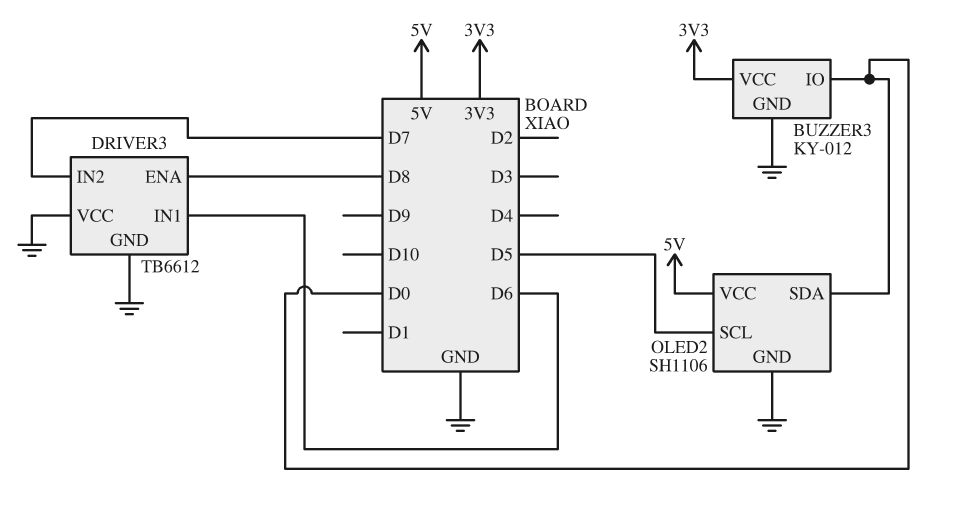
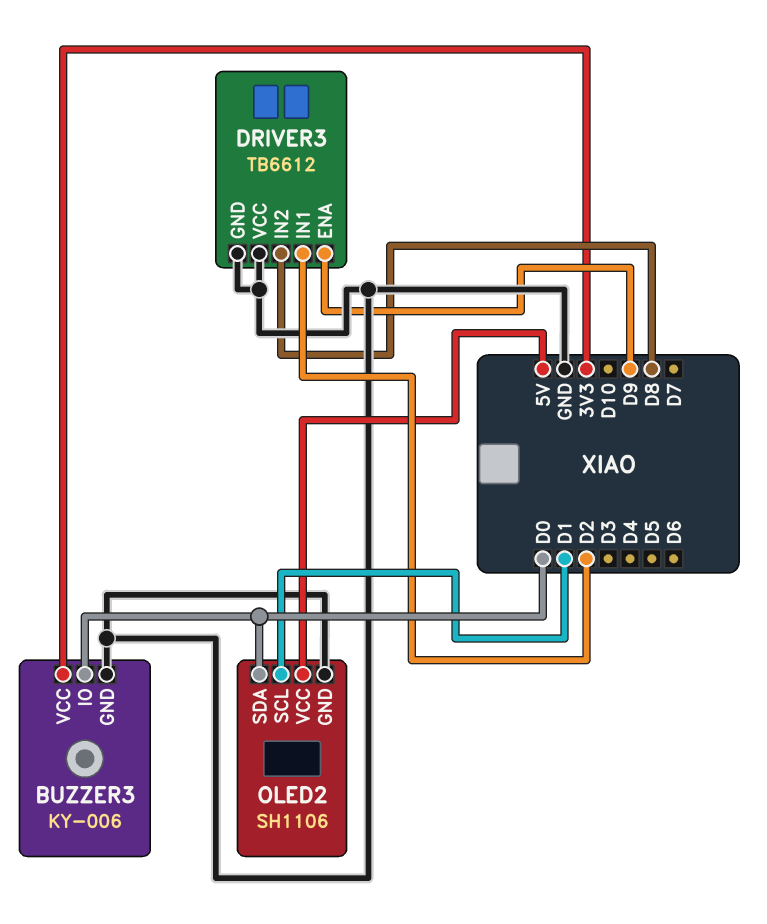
BUZZER3: KY-012 -> KY-006
DRIVER3 pin ENA: D8 -> D9
DRIVER3 pin IN1: D6 -> D2
DRIVER3 pin IN2: D7 -> D8
OLED2 pin SCL: D5 -> D1

